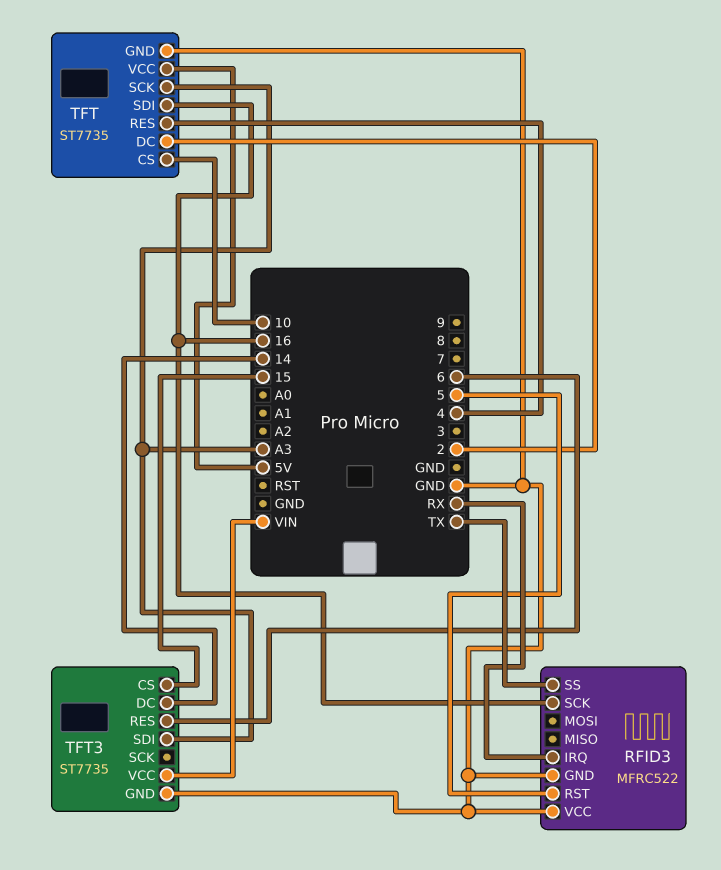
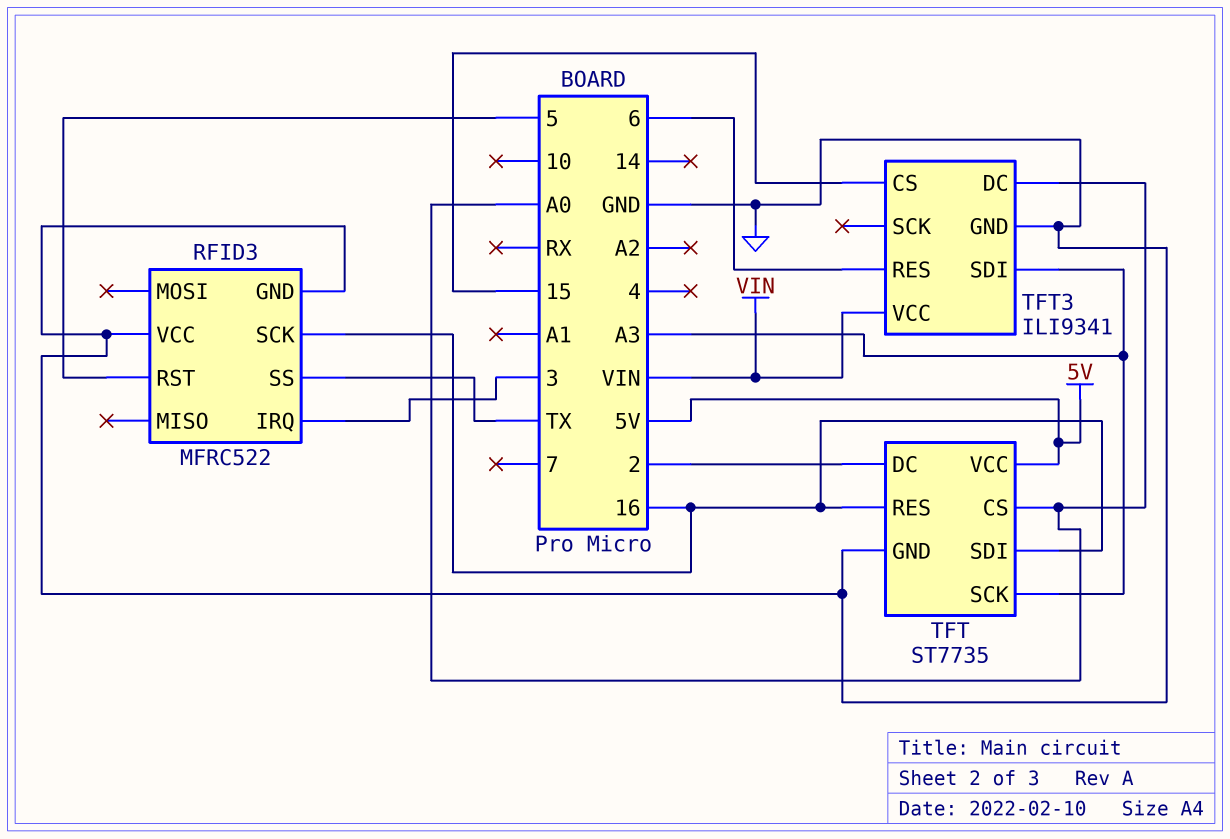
RFID3 pin IRQ: RX -> 3
TFT pin CS: 10 -> A0
TFT pin RES: 4 -> 16
TFT3: ST7735 -> ILI9341
TFT3 pin DC: 14 -> A0

